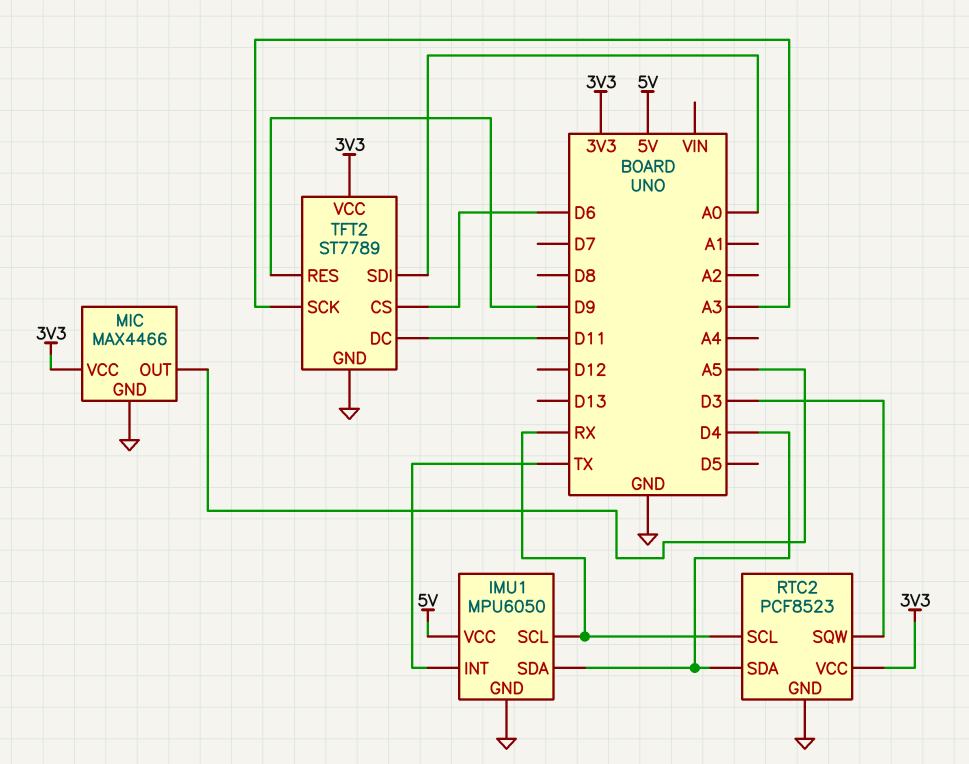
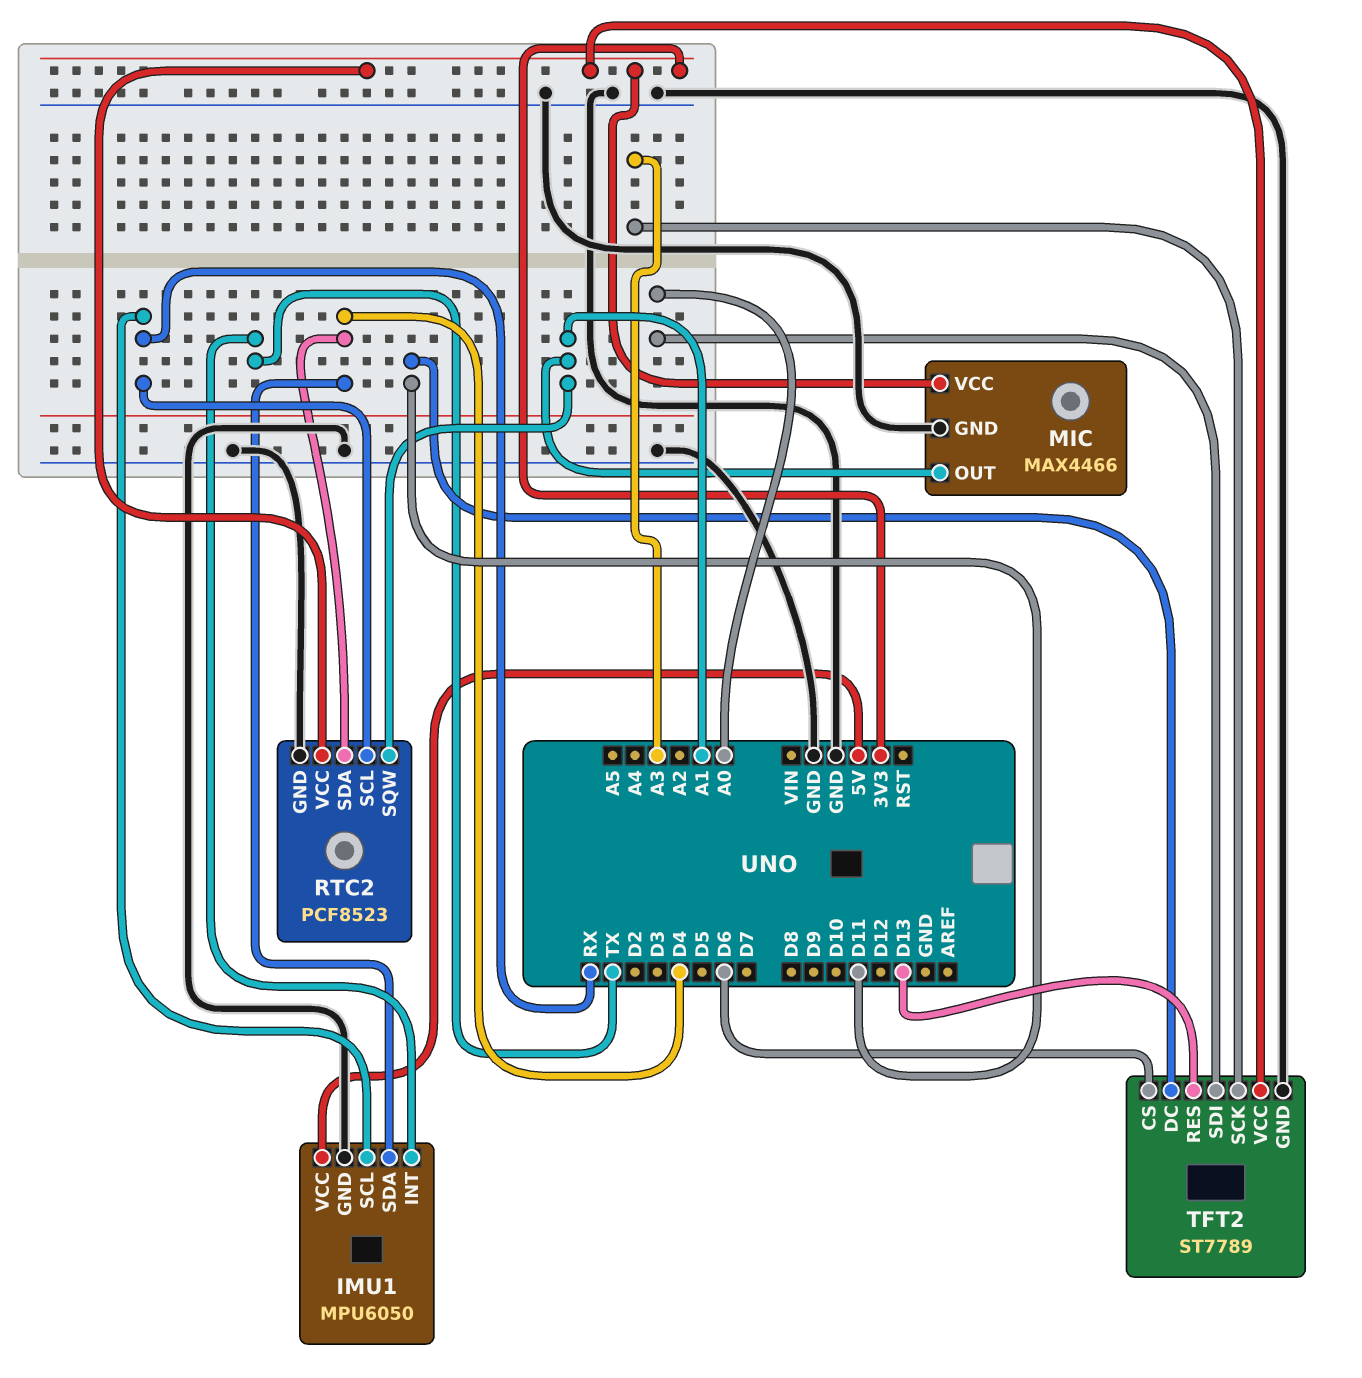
MIC pin OUT: A5 -> A1
RTC2 pin SQW: D3 -> A1
TFT2 pin RES: D9 -> D13

